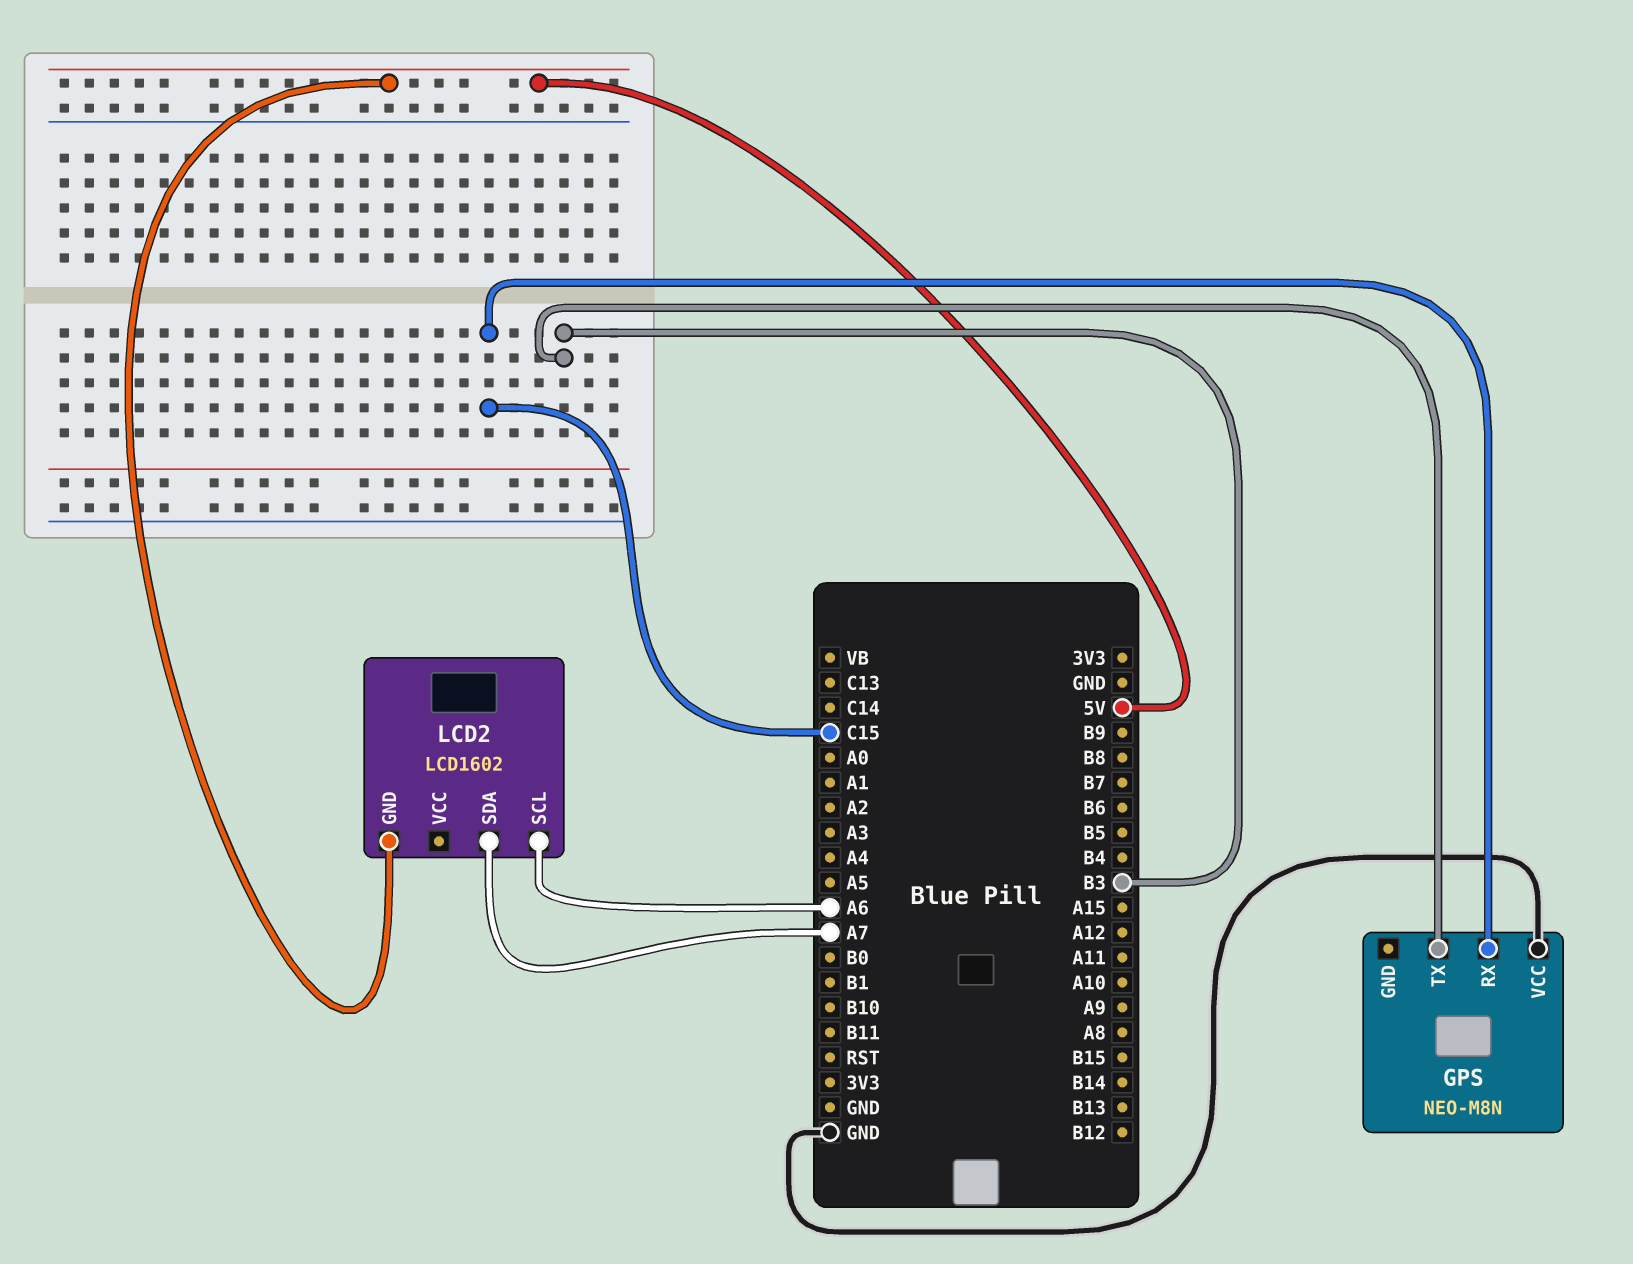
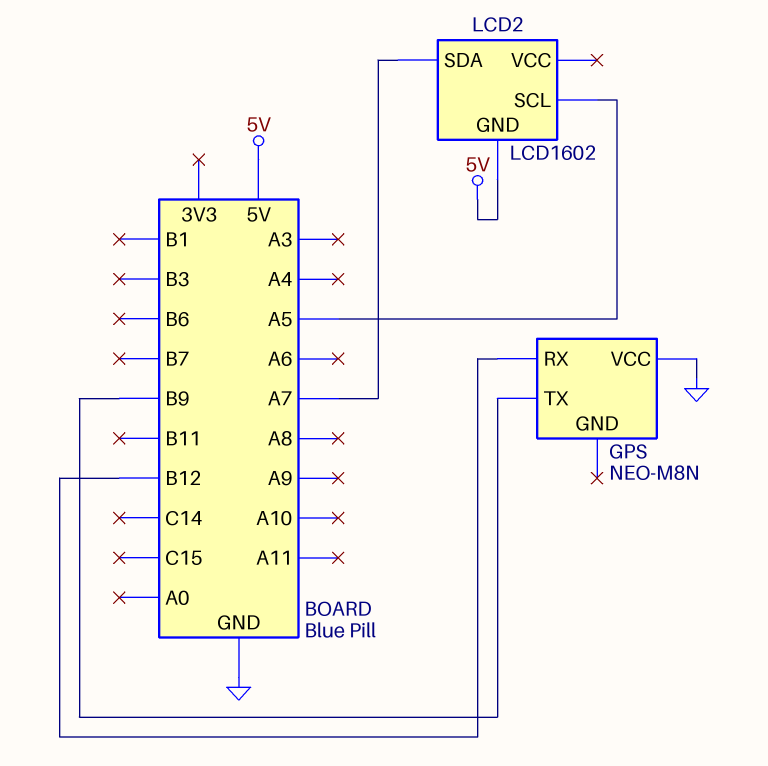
GPS pin RX: C15 -> B12
GPS pin TX: B3 -> B9
LCD2 pin SCL: A6 -> A5

